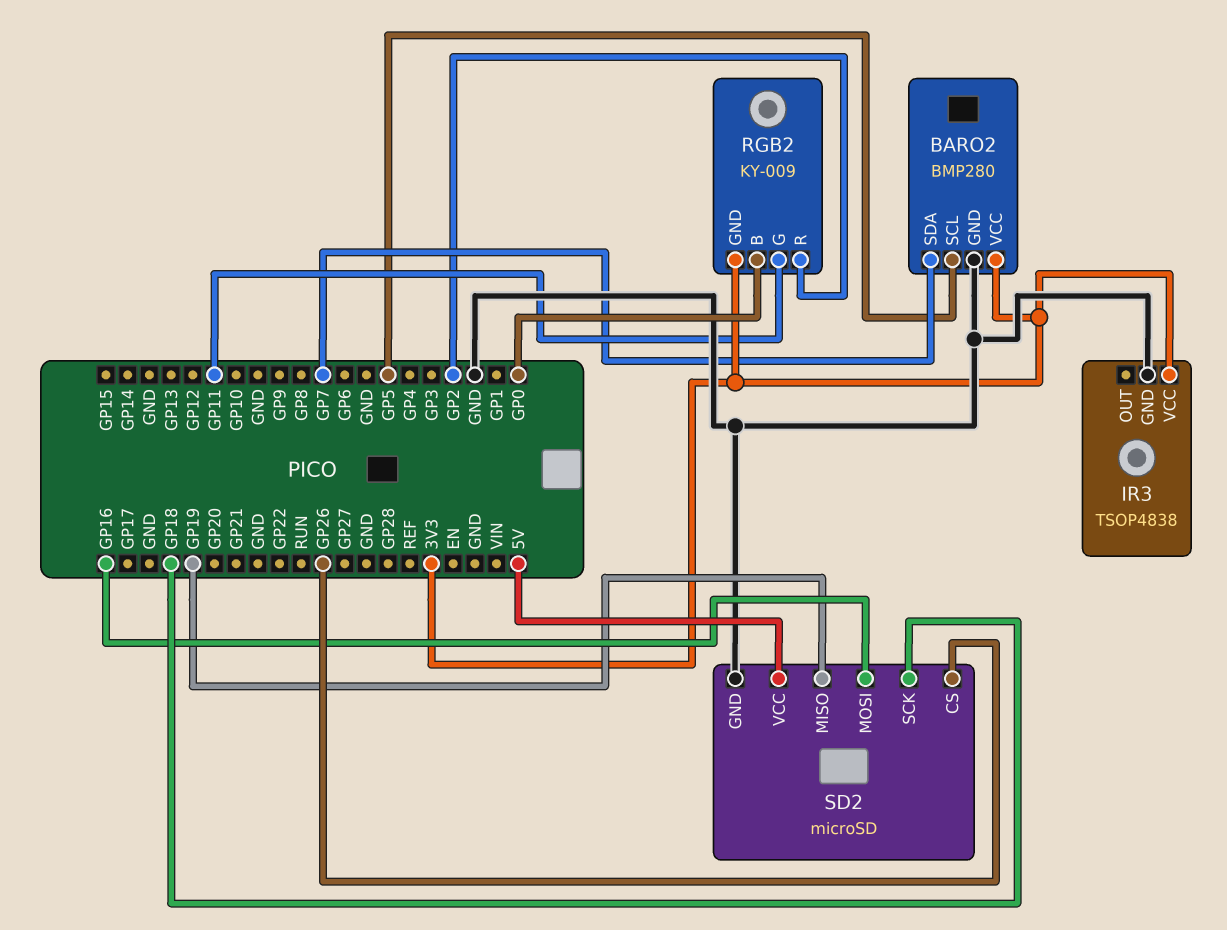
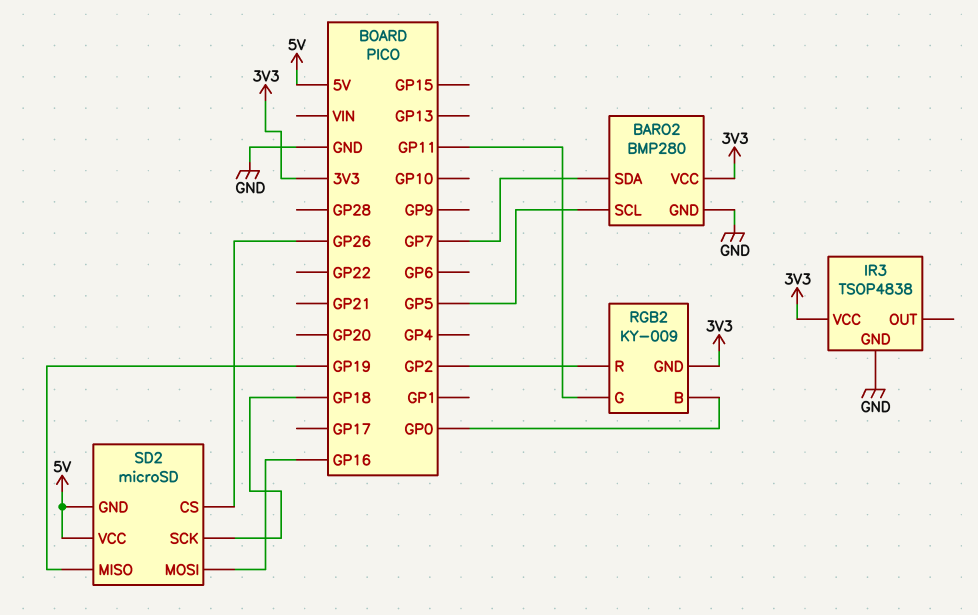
SD2 pin GND: GND -> 5V

